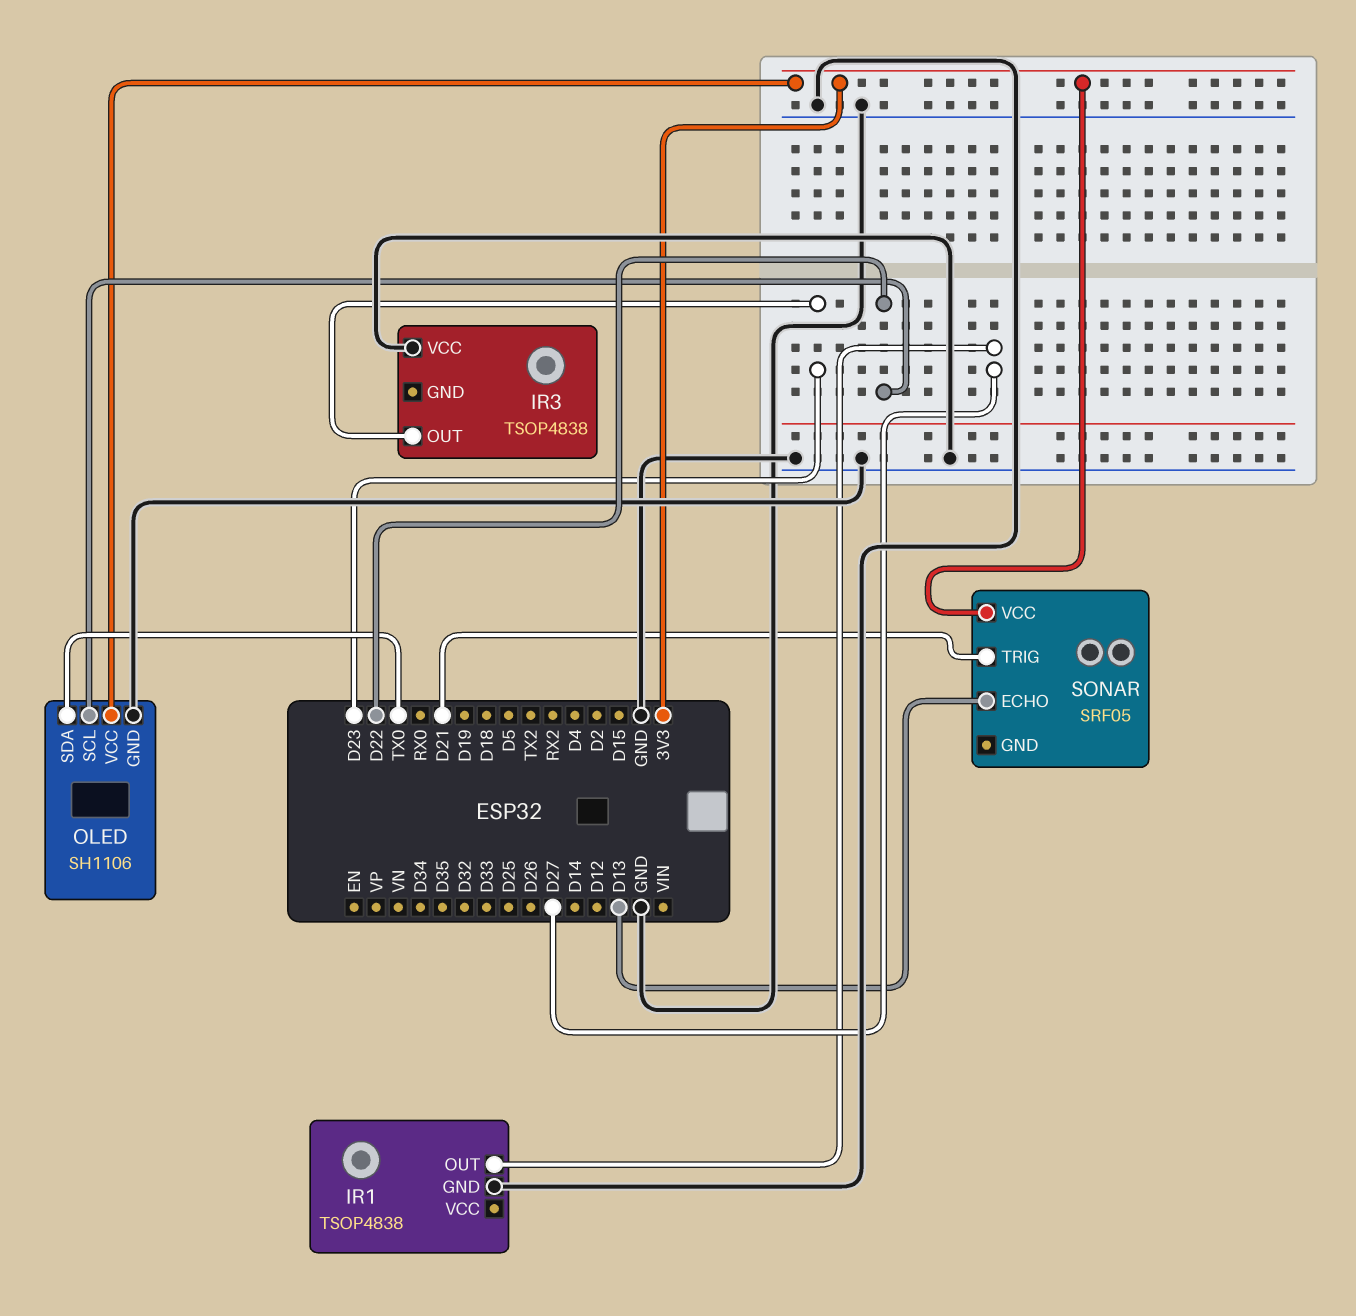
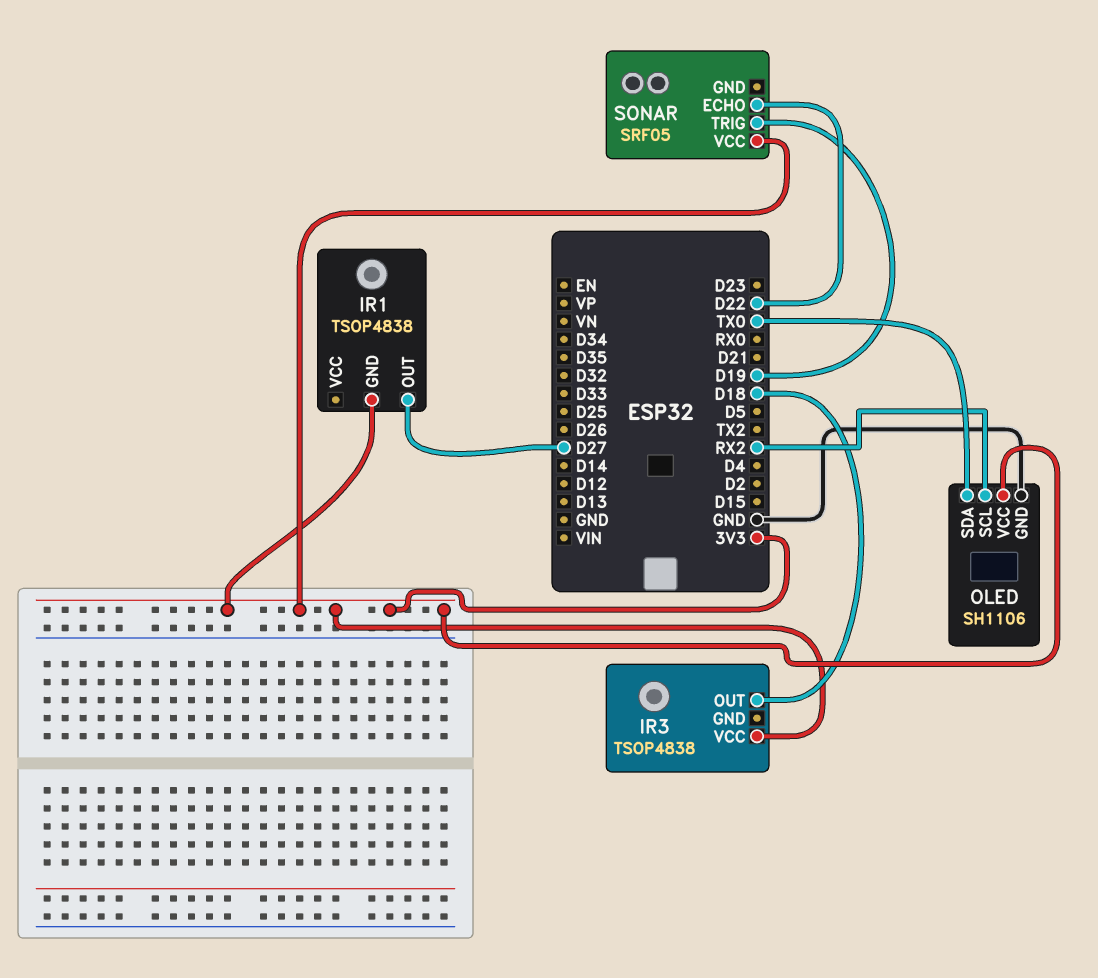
IR1 pin GND: GND -> 3V3
IR3 pin OUT: D23 -> D18
IR3 pin VCC: GND -> 3V3
OLED pin SCL: D22 -> RX2
SONAR pin ECHO: D13 -> D22
SONAR pin TRIG: D21 -> D19

